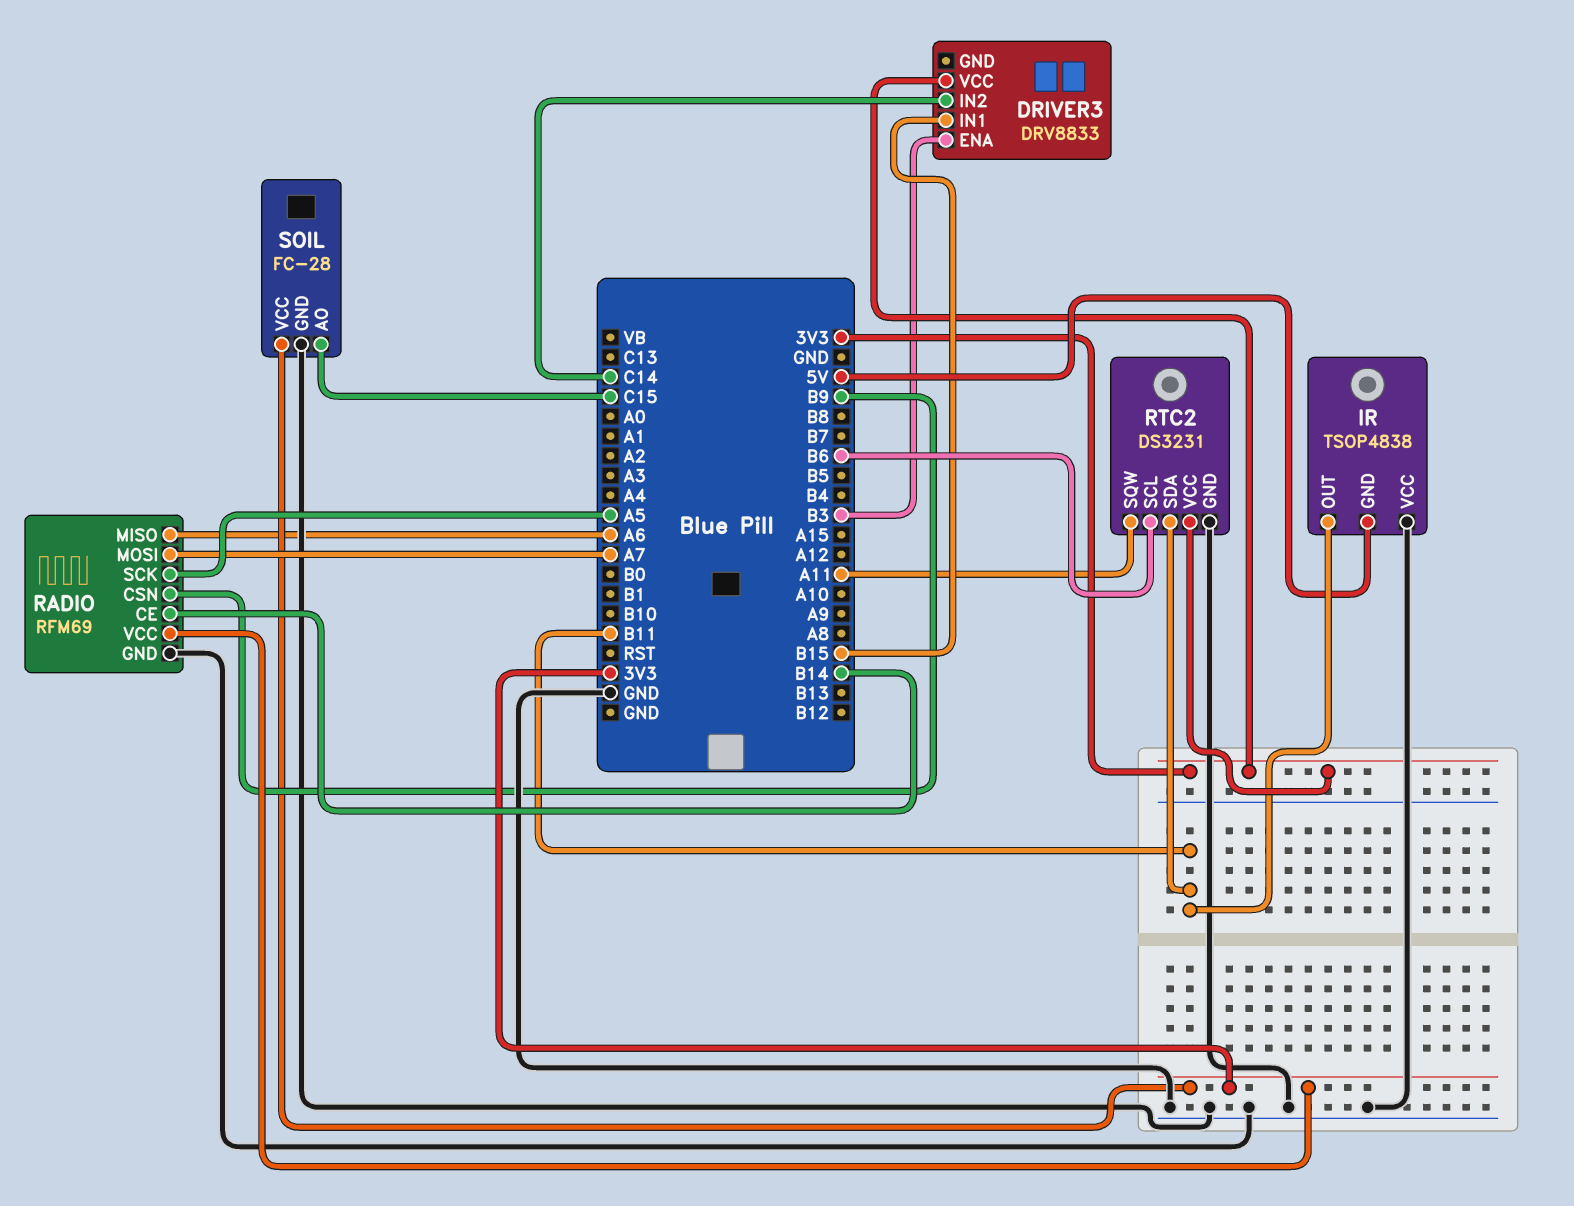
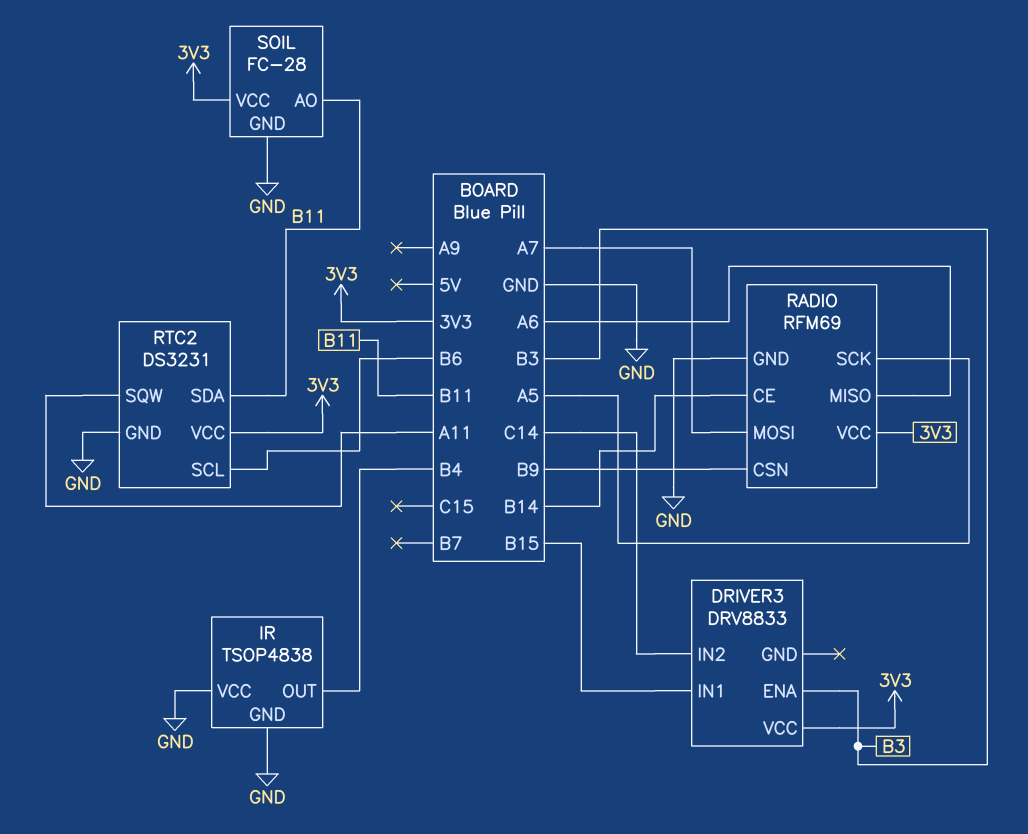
IR pin GND: 5V -> GND
IR pin OUT: B11 -> B4
SOIL pin AO: C15 -> B11

